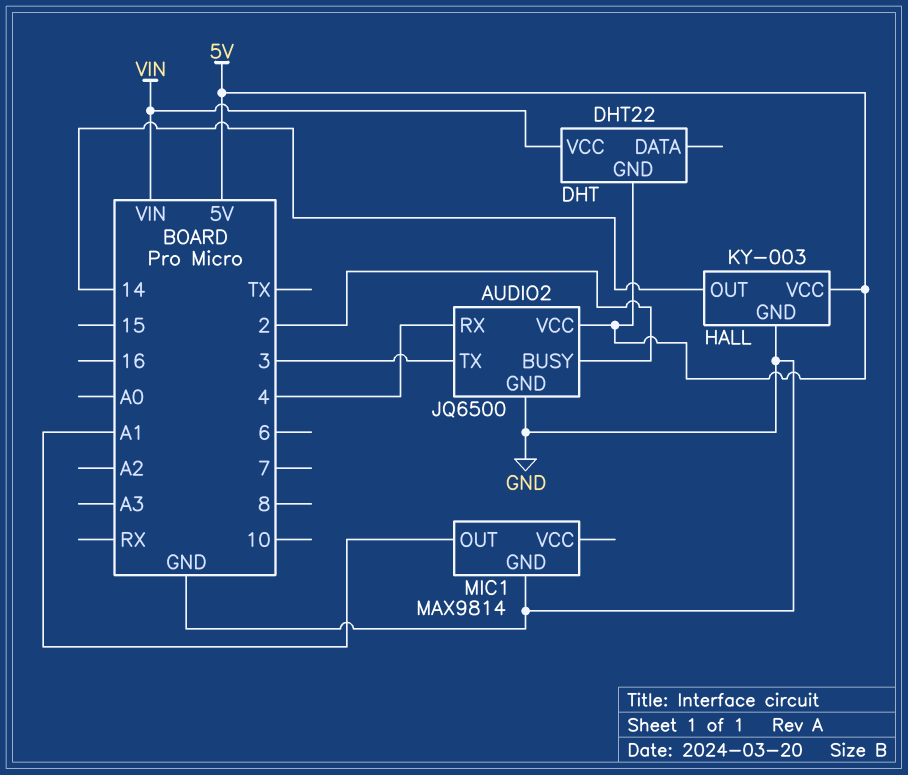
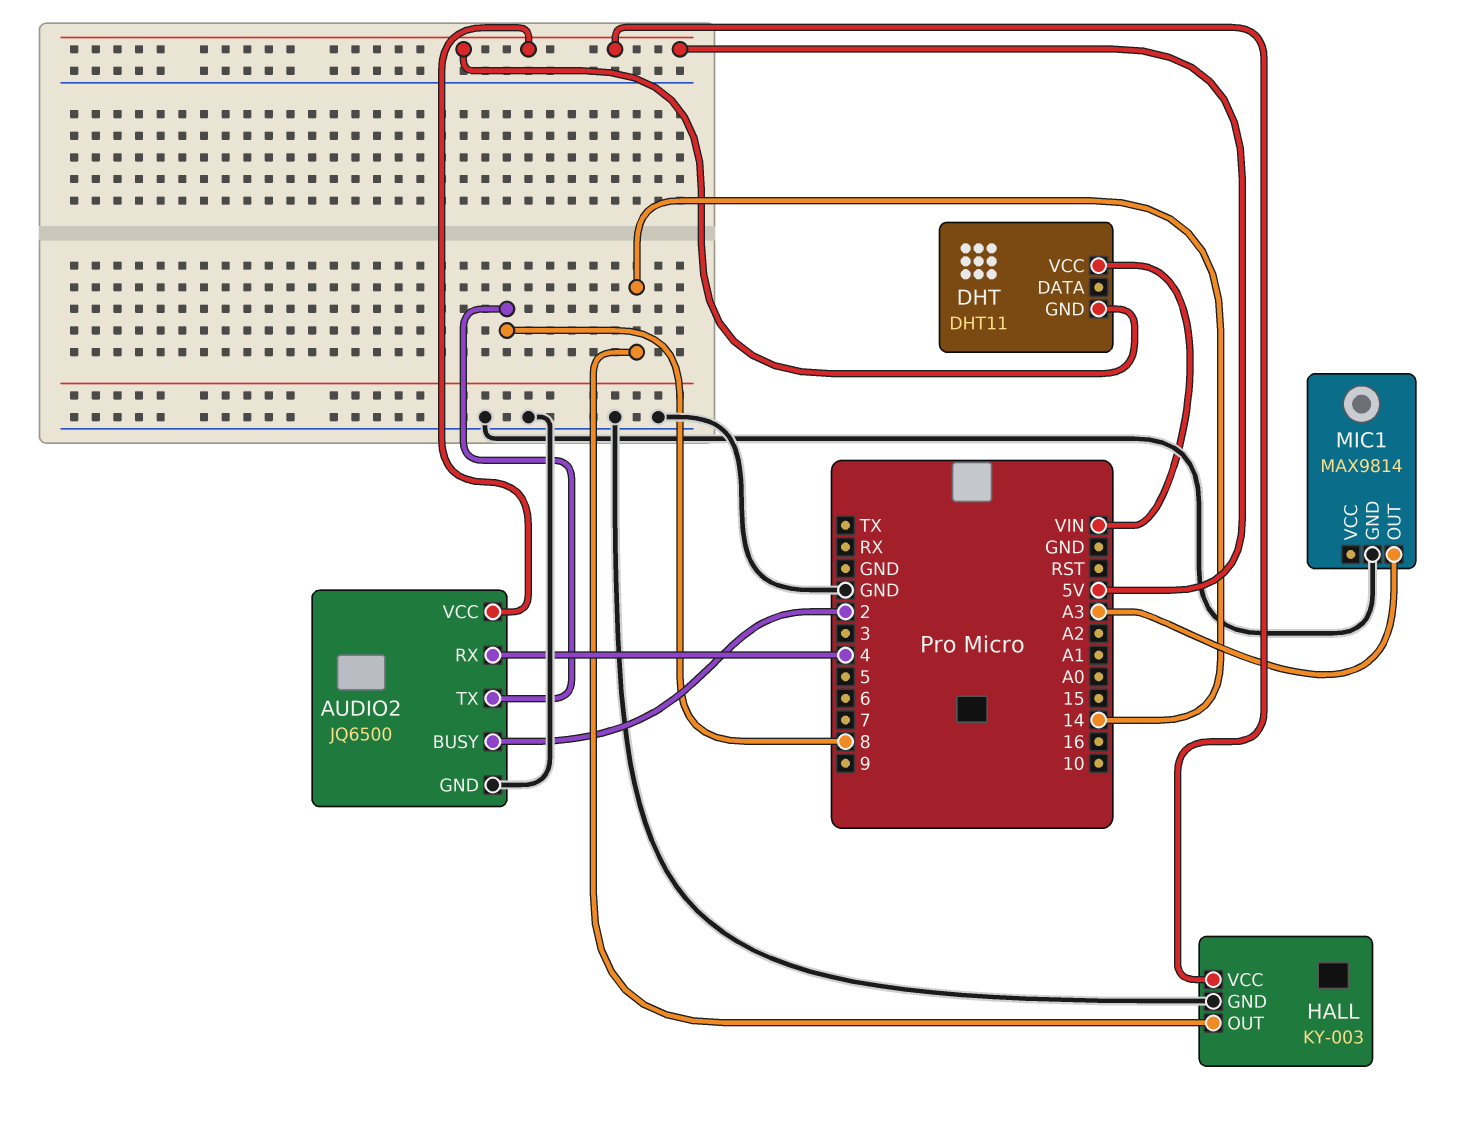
AUDIO2 pin TX: 3 -> 8
DHT: DHT22 -> DHT11
MIC1 pin OUT: A1 -> A3

